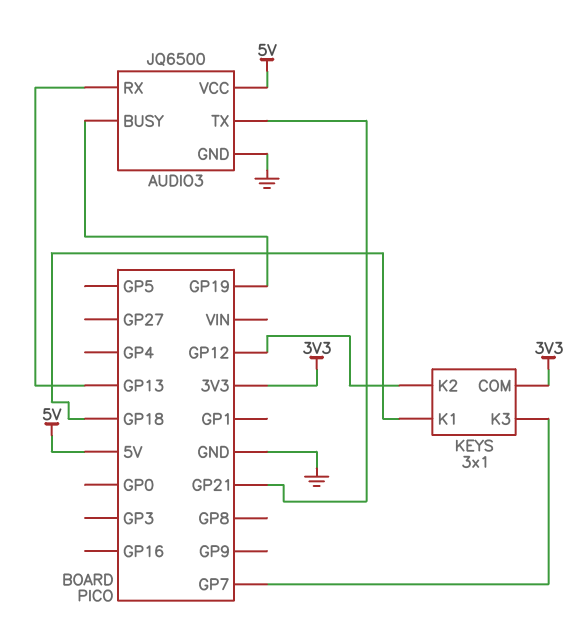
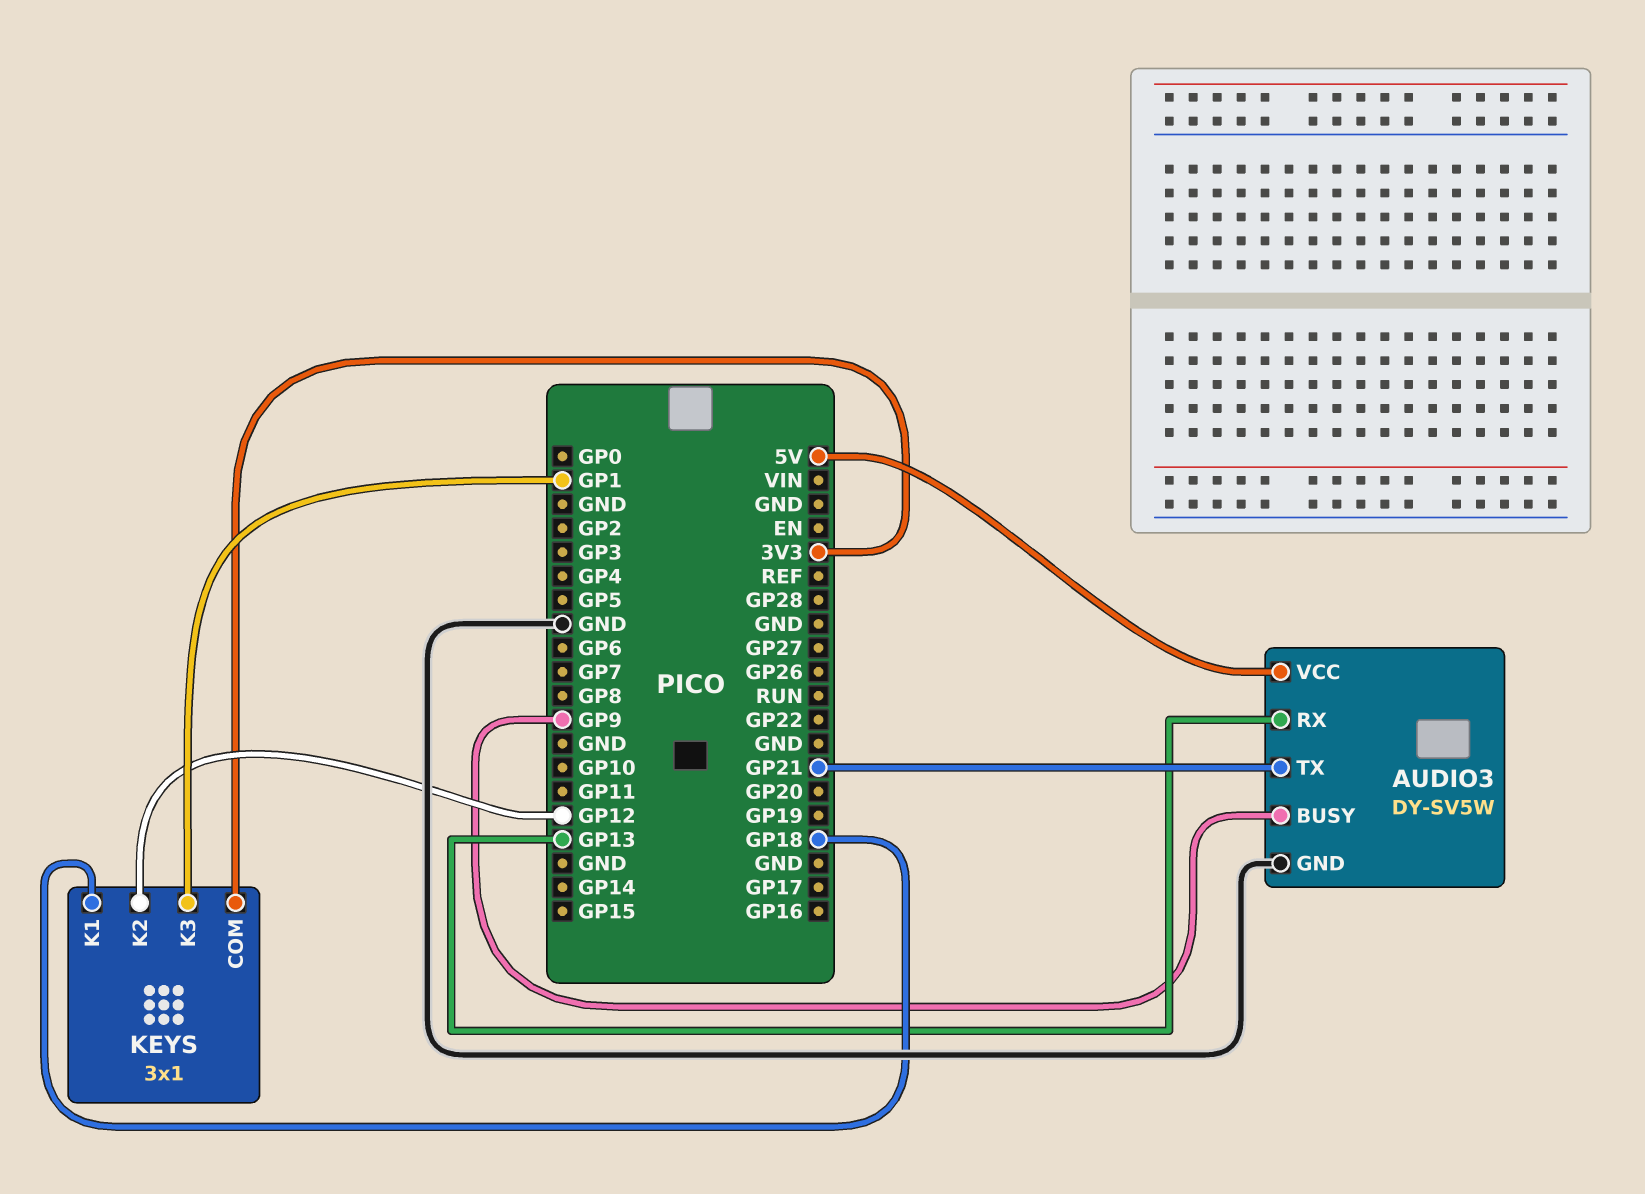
AUDIO3: JQ6500 -> DY-SV5W
AUDIO3 pin BUSY: GP19 -> GP9
KEYS pin K3: GP7 -> GP1

